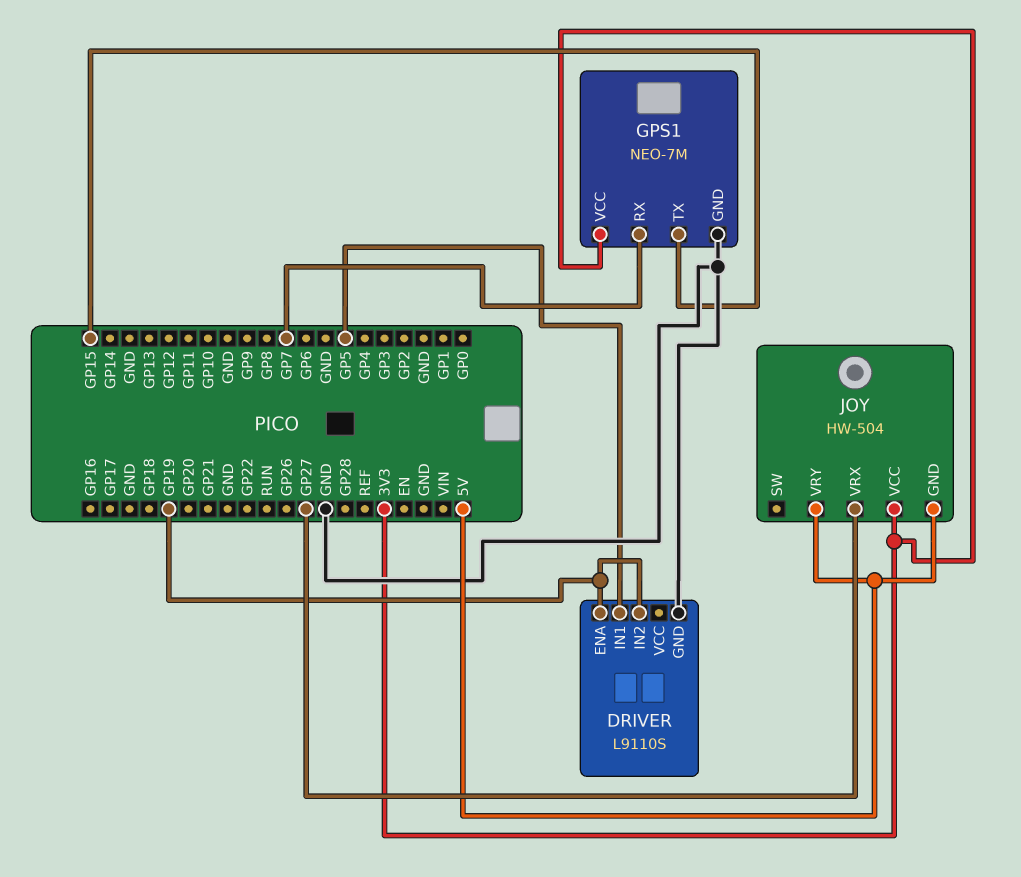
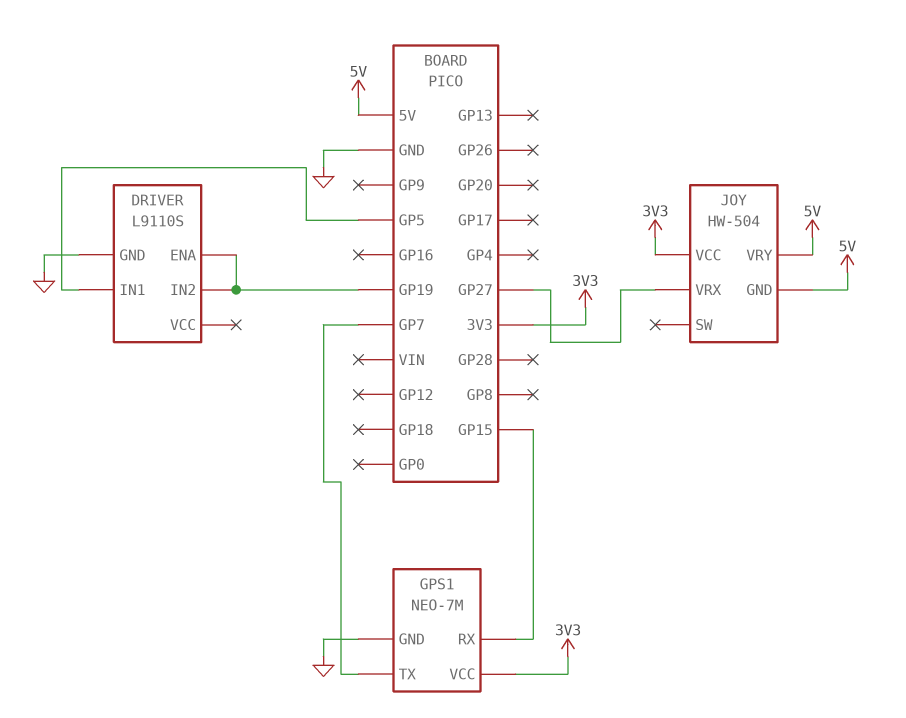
GPS1 pin RX: GP7 -> GP15
GPS1 pin TX: GP15 -> GP7

